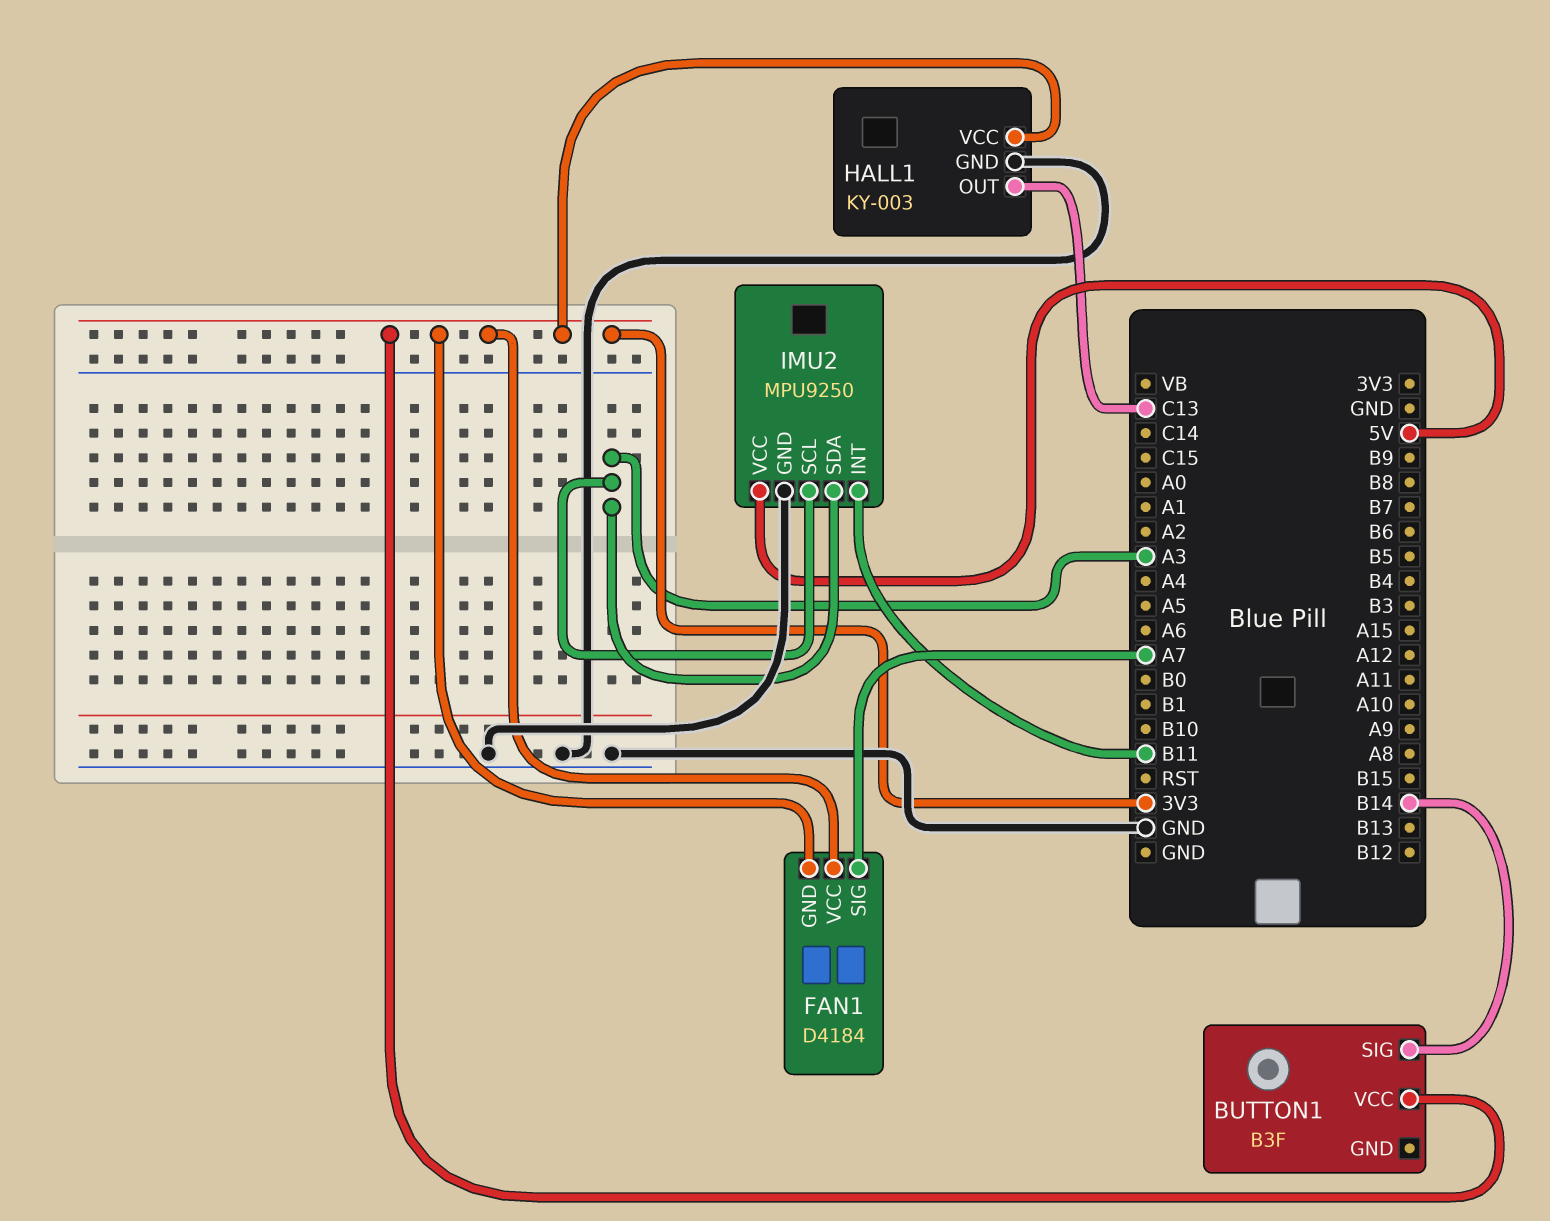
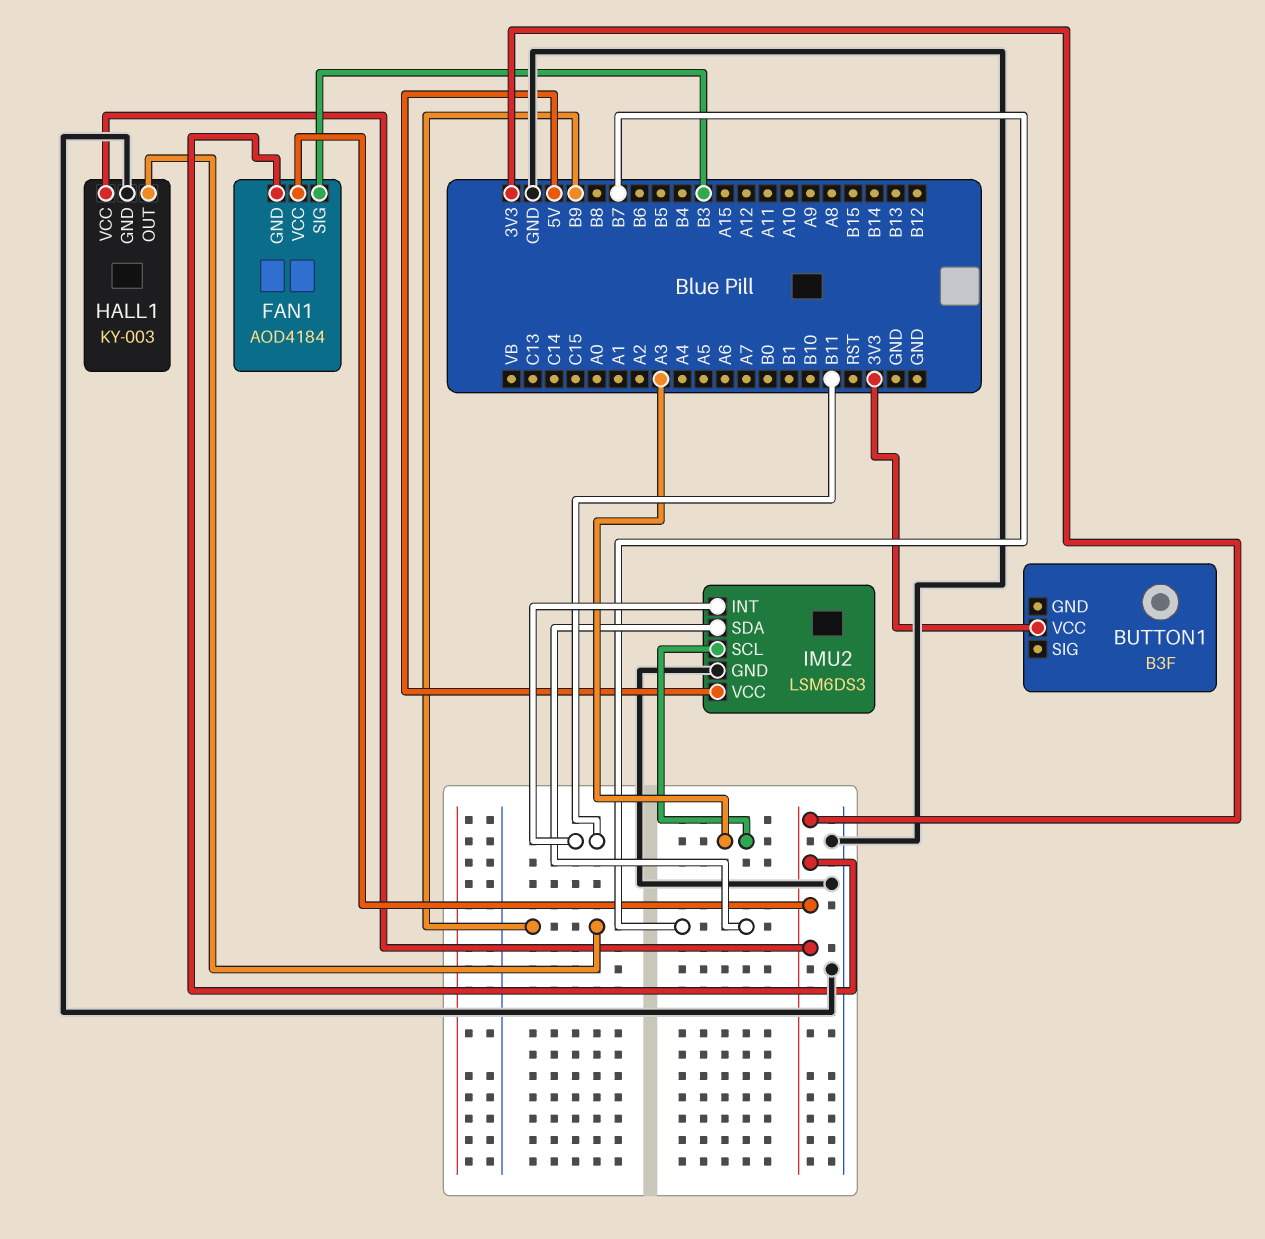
BUTTON1 pin SIG: B14 -> none
FAN1: D4184 -> AOD4184
FAN1 pin SIG: A7 -> B3
HALL1 pin OUT: C13 -> B9
IMU2: MPU9250 -> LSM6DS3
IMU2 pin SDA: A3 -> B7

